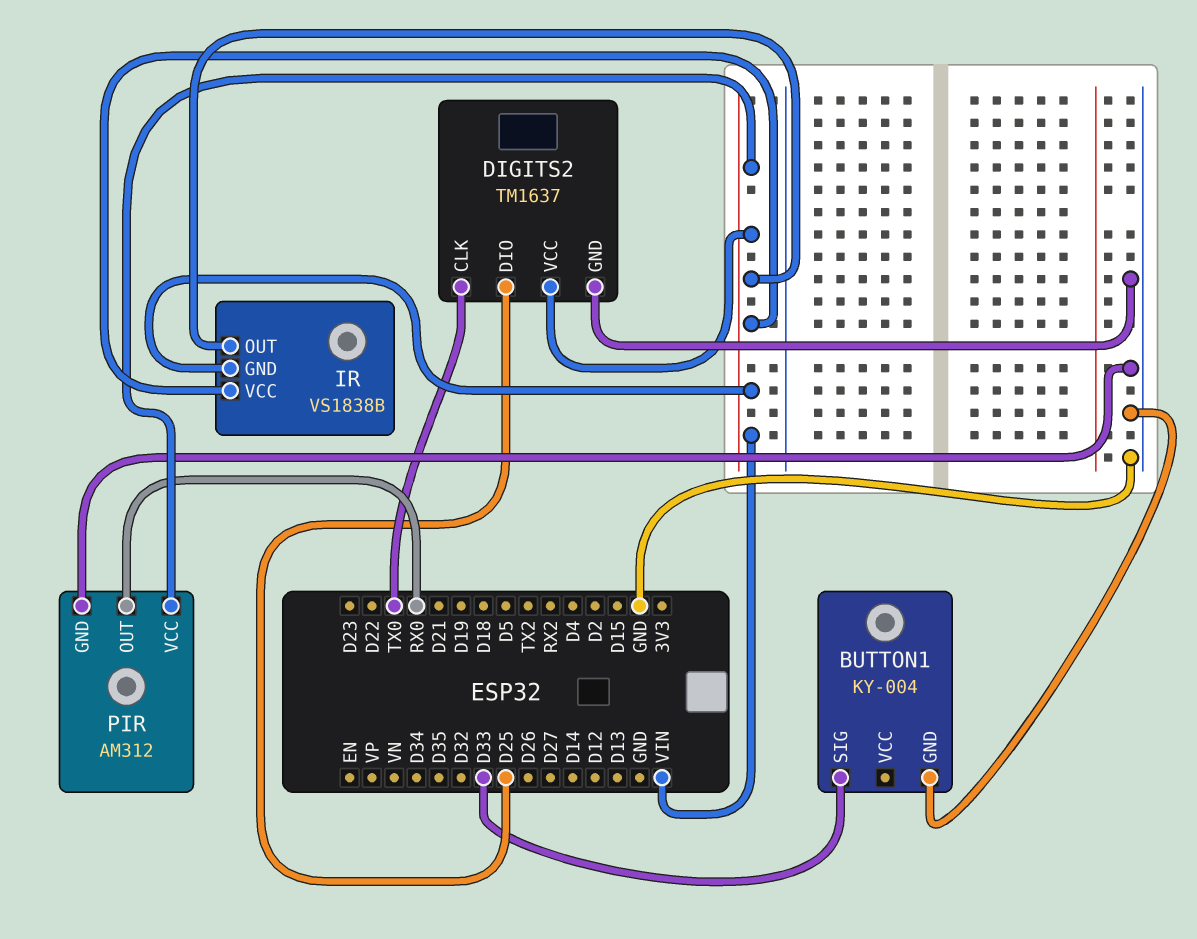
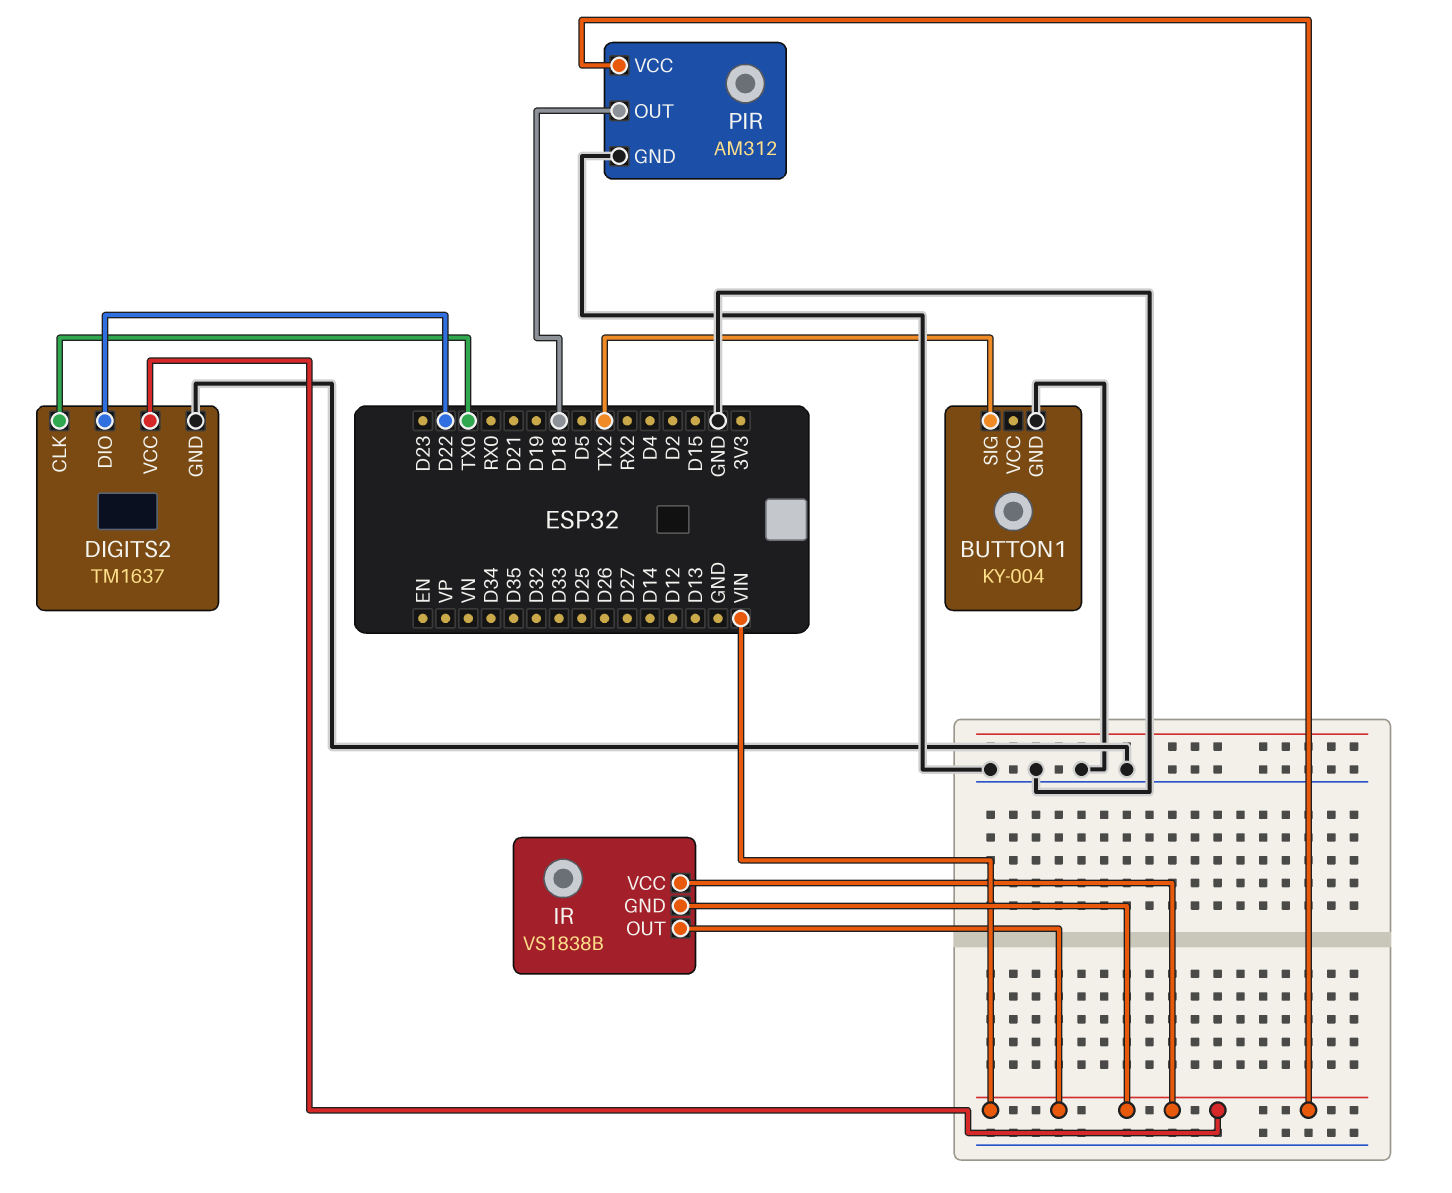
BUTTON1 pin SIG: D33 -> TX2
DIGITS2 pin DIO: D25 -> D22
PIR pin OUT: RX0 -> D18

